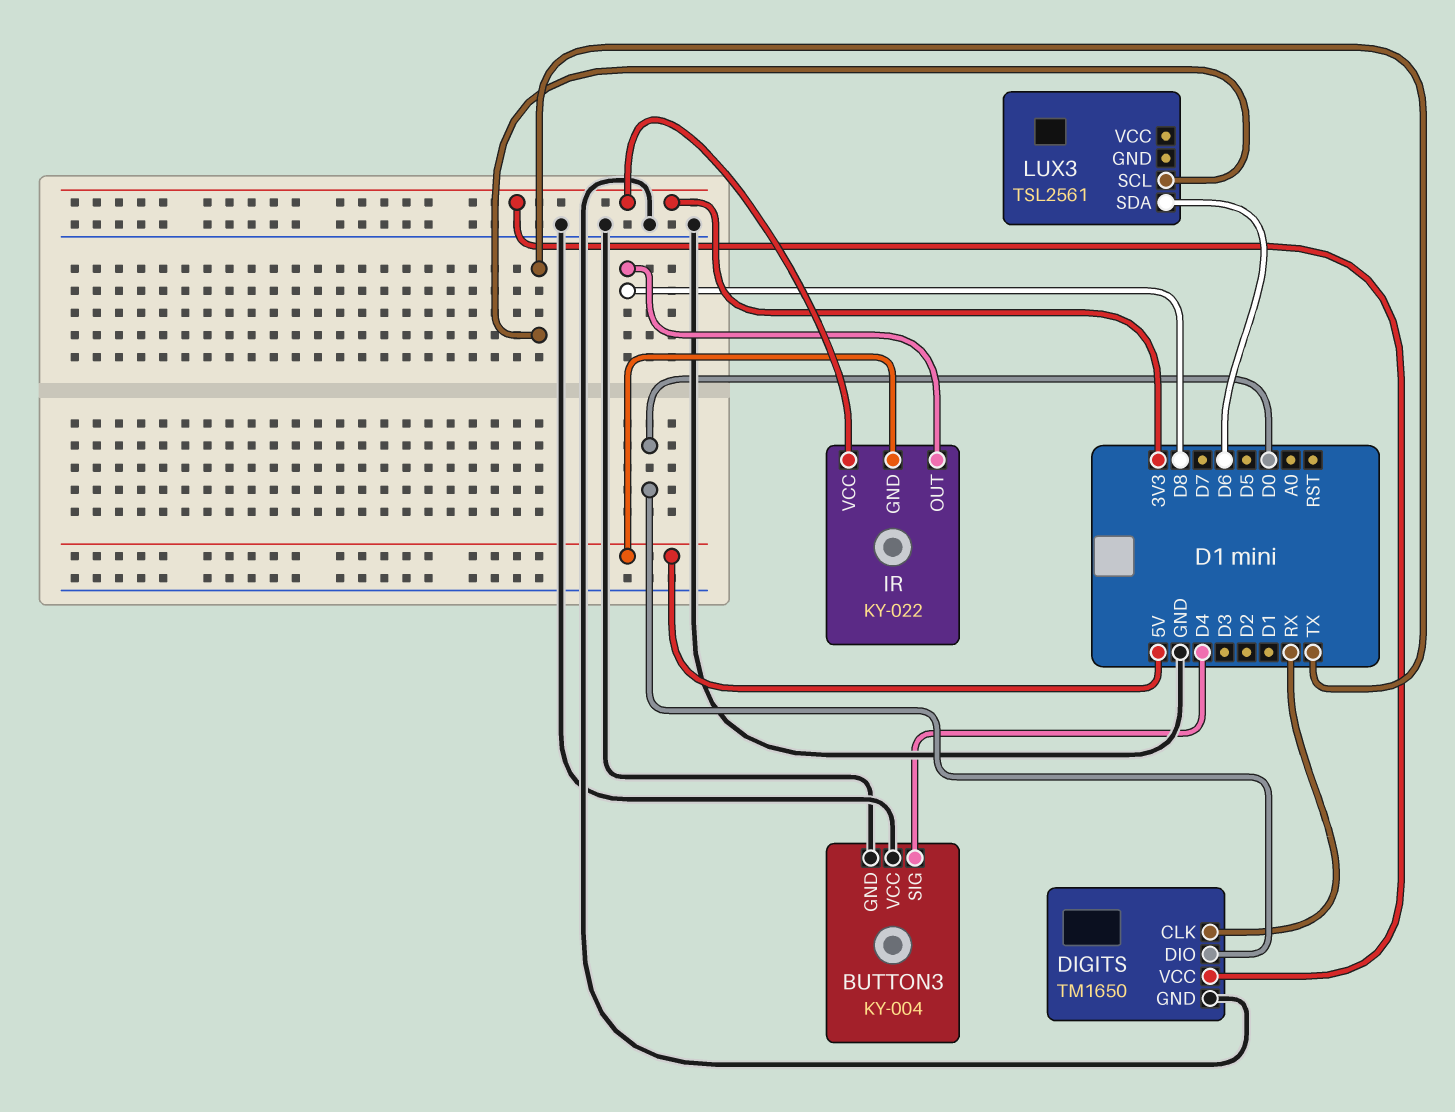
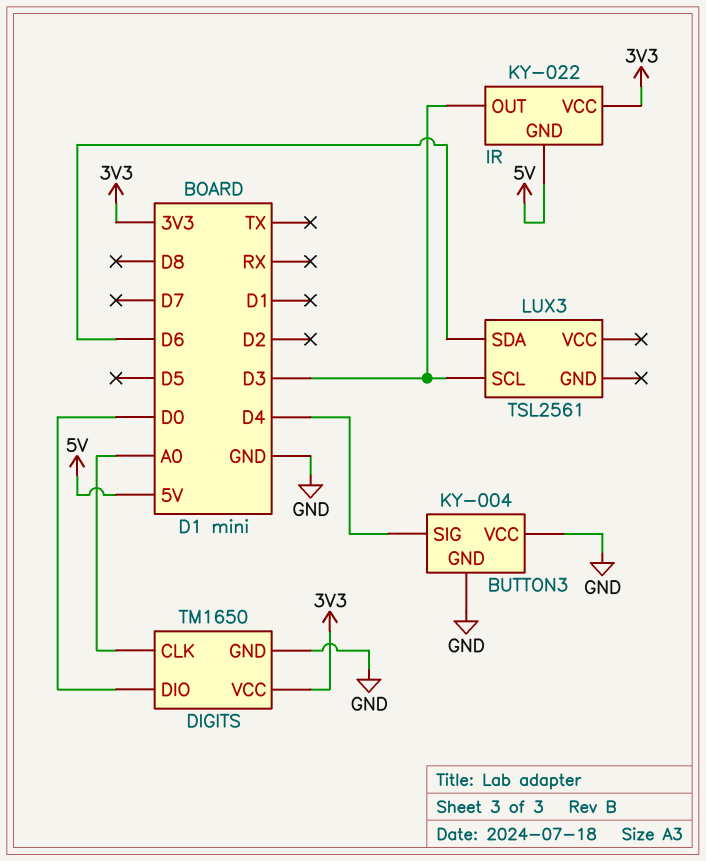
DIGITS pin CLK: RX -> A0
IR pin OUT: D8 -> D3
LUX3 pin SCL: TX -> D3

